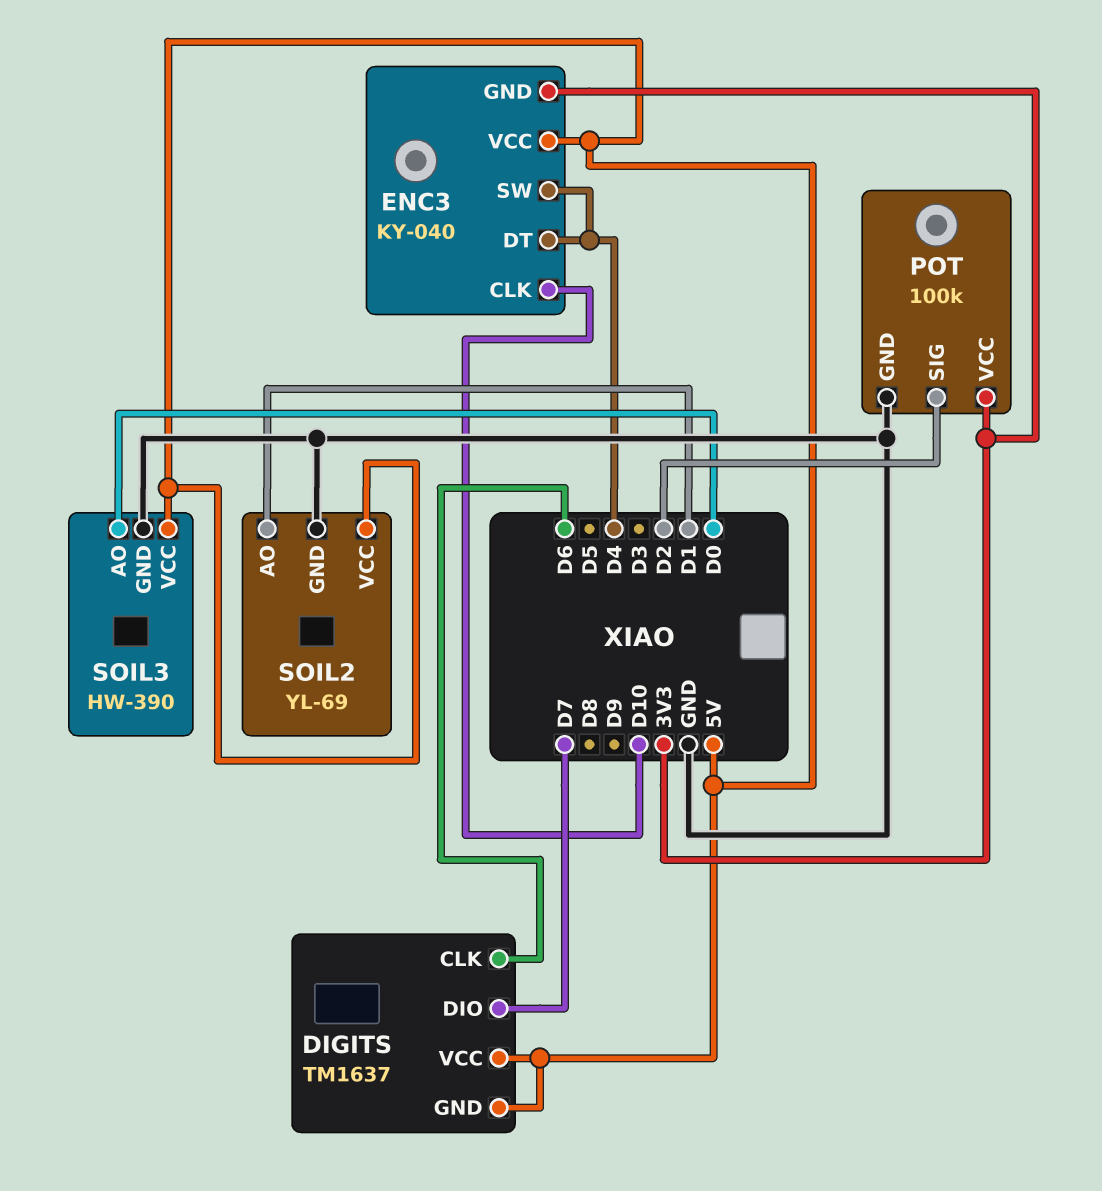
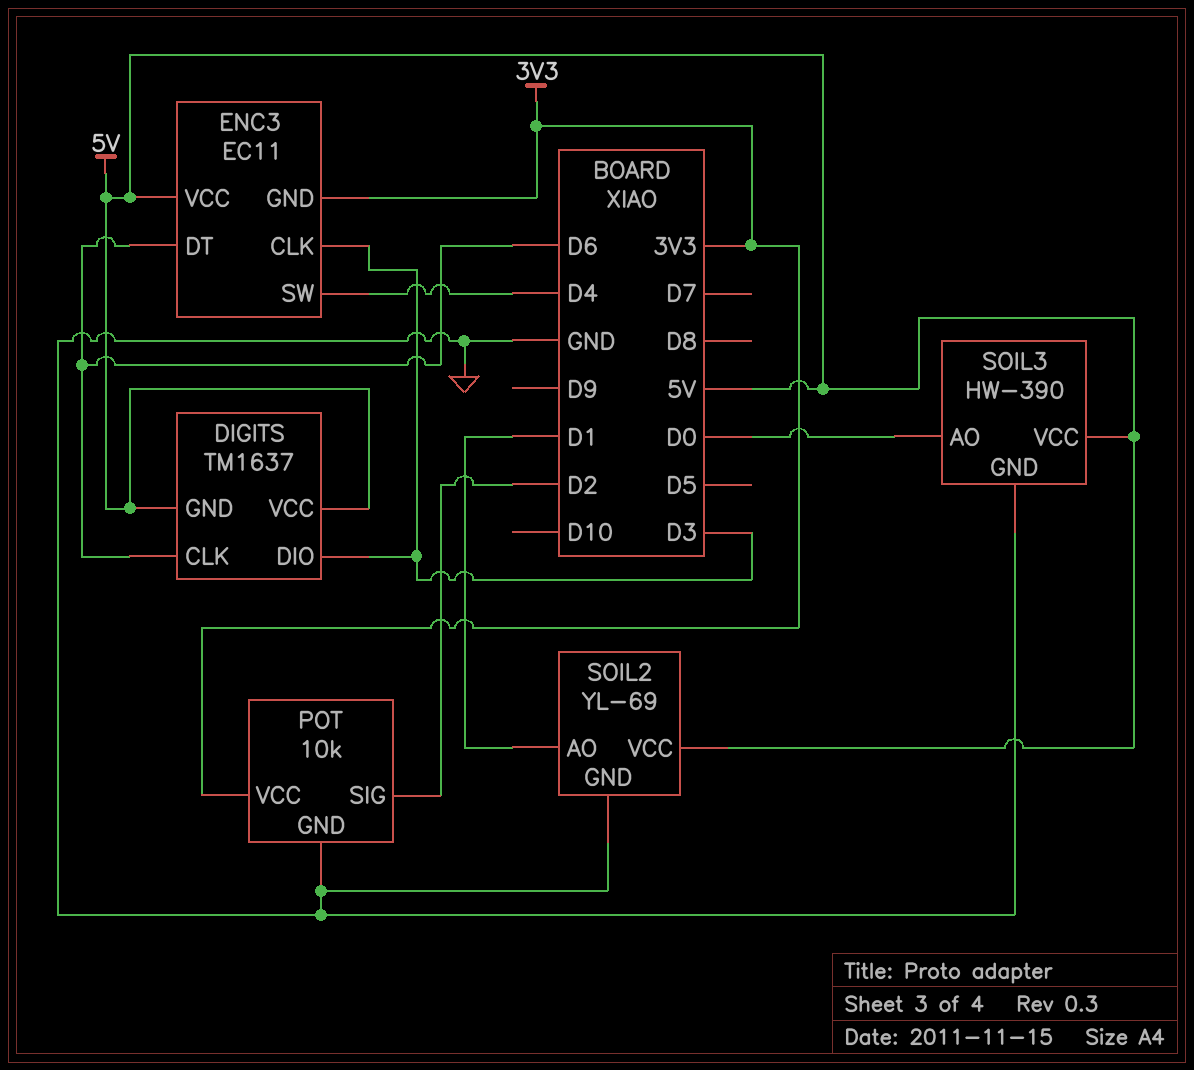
DIGITS pin DIO: D7 -> D3
ENC3: KY-040 -> EC11
ENC3 pin CLK: D10 -> D3
ENC3 pin DT: D4 -> D6
POT: 100k -> 10k

